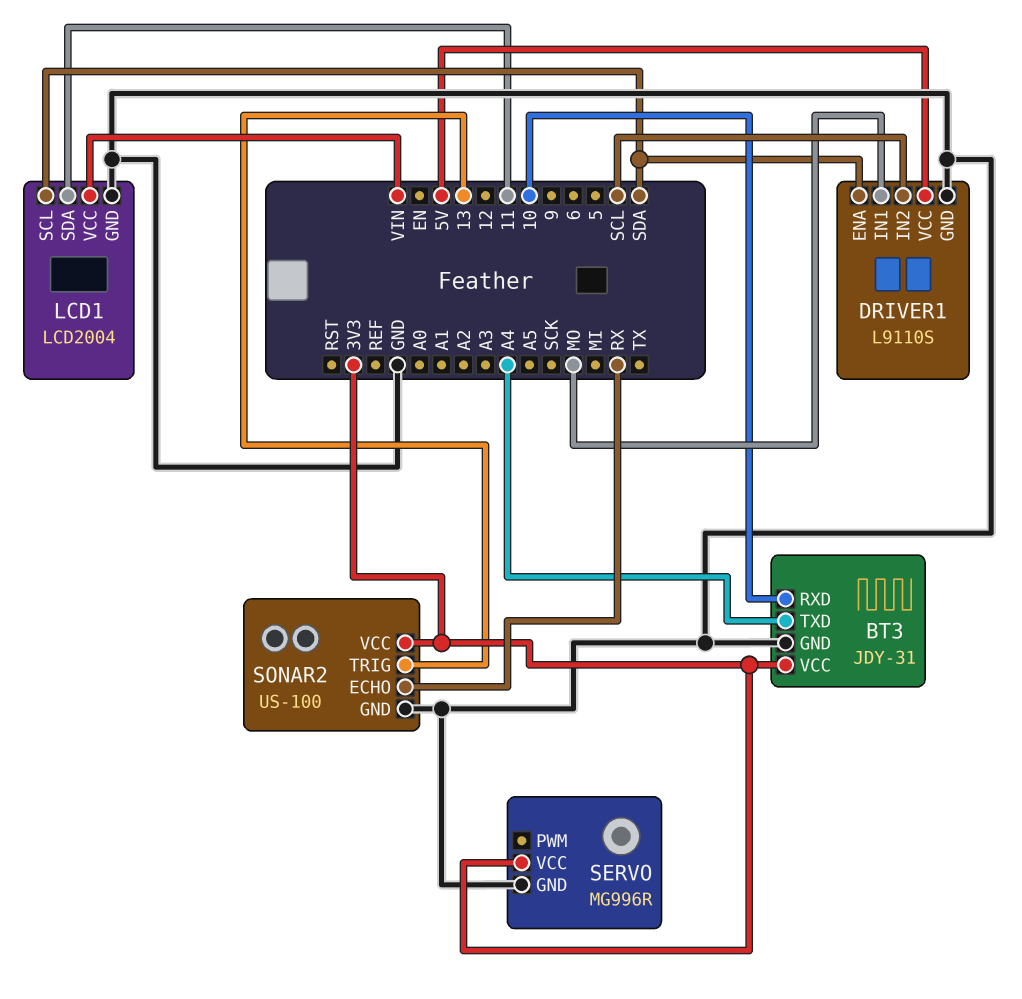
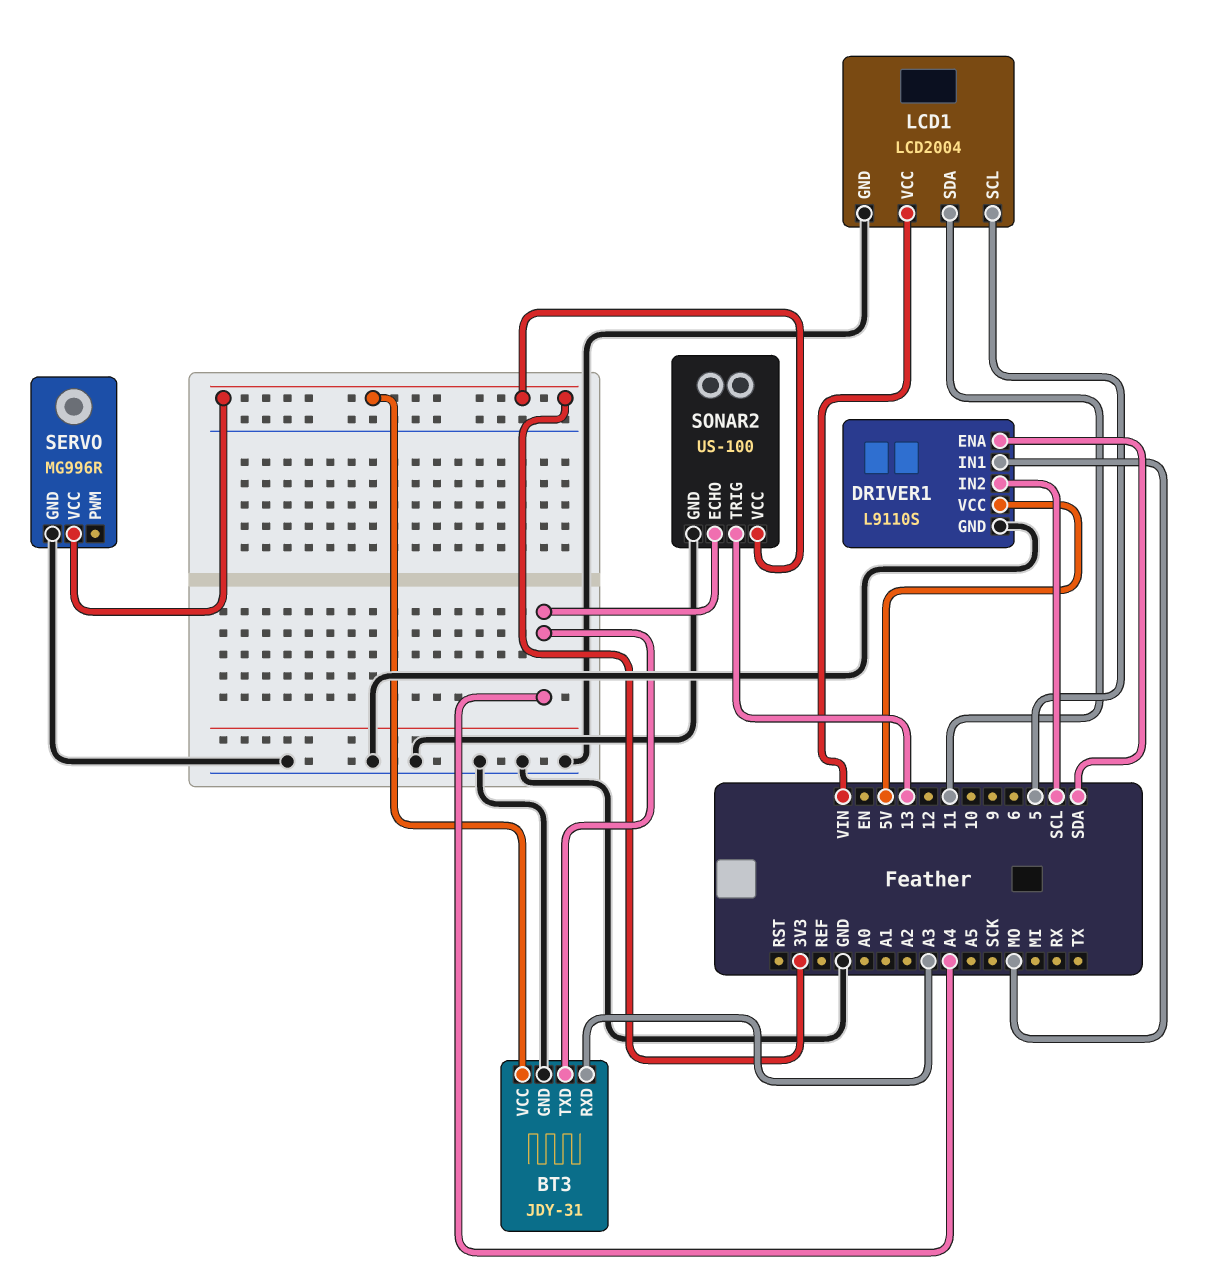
BT3 pin RXD: 10 -> A3
LCD1 pin SCL: SDA -> 5
SONAR2 pin ECHO: RX -> A4

